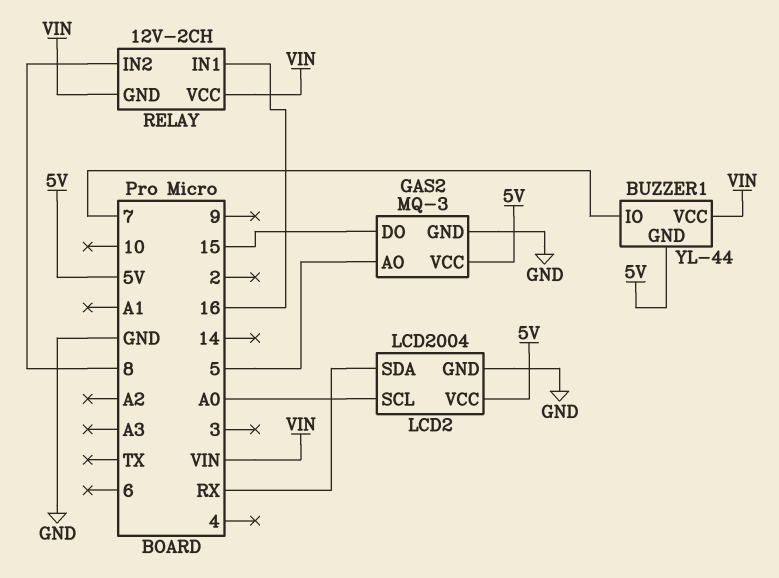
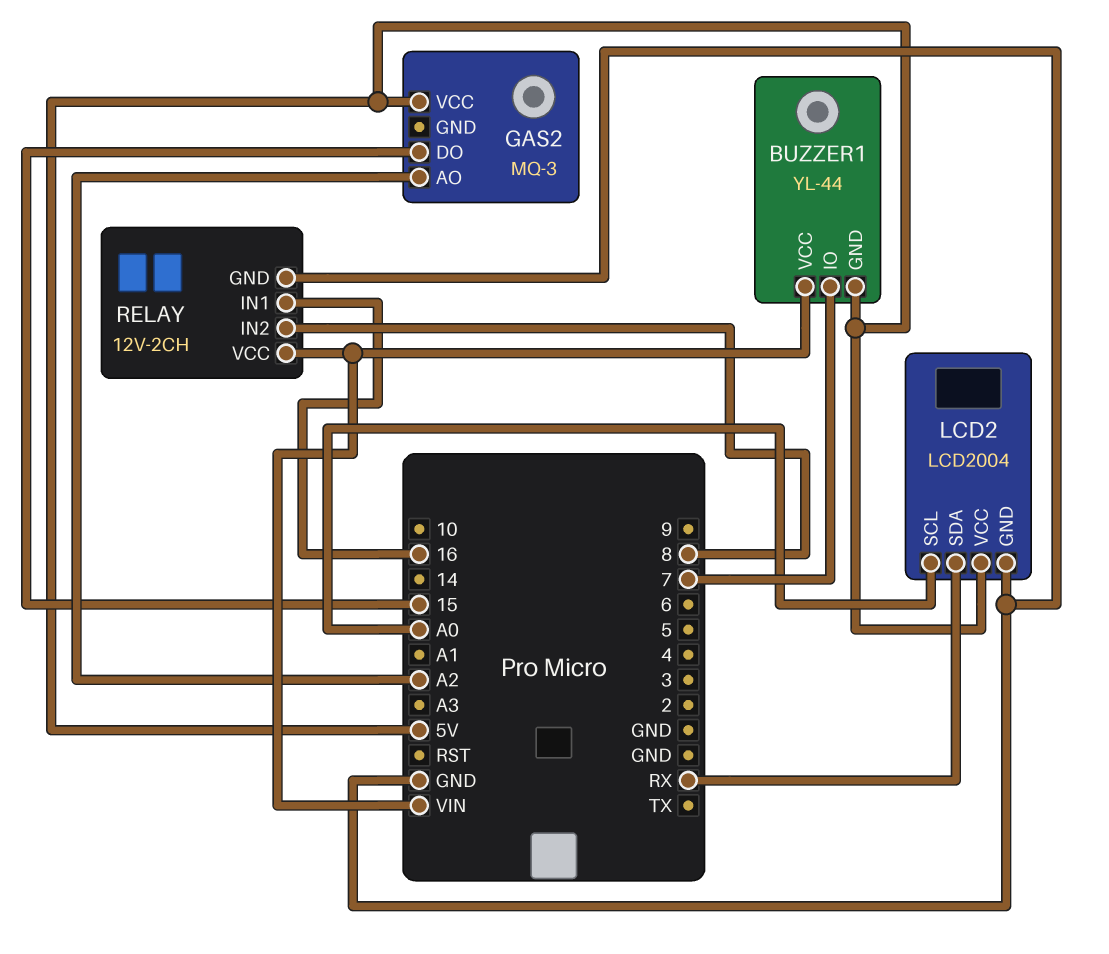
GAS2 pin AO: 5 -> A2
GAS2 pin GND: GND -> none
RELAY pin GND: VIN -> GND

